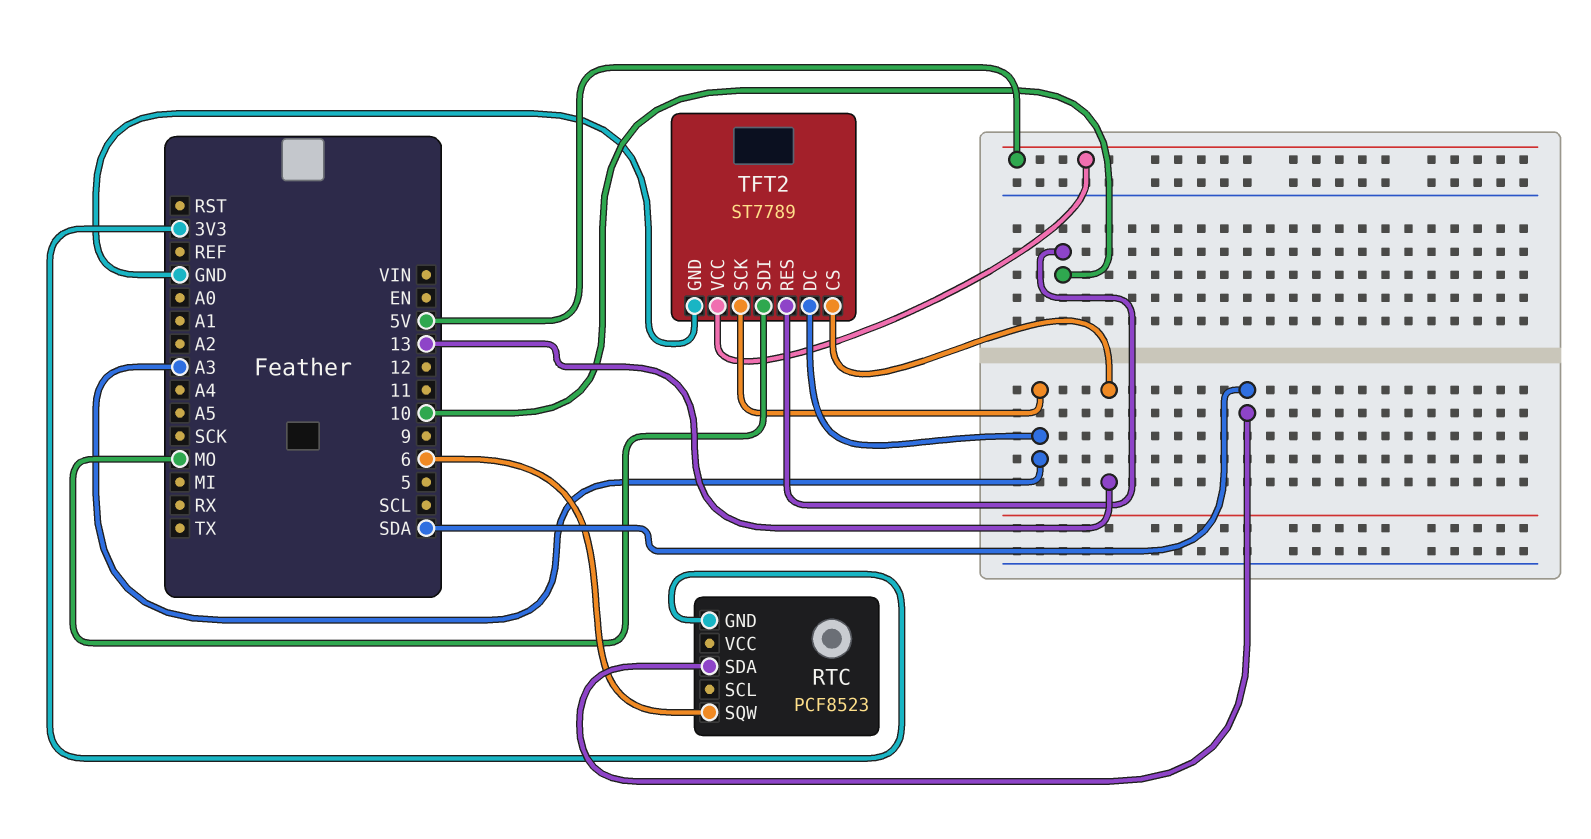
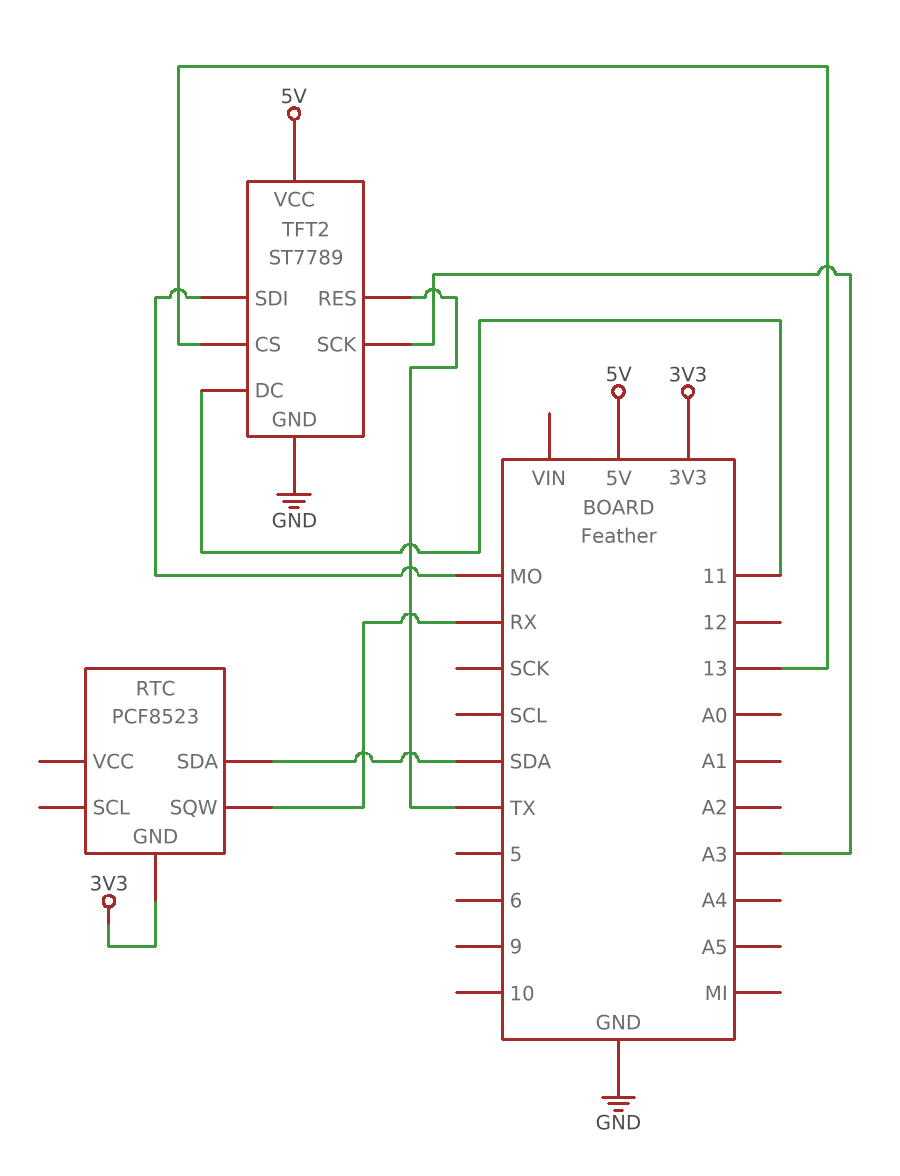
RTC pin SQW: 6 -> RX
TFT2 pin DC: A3 -> 11
TFT2 pin RES: 10 -> TX

